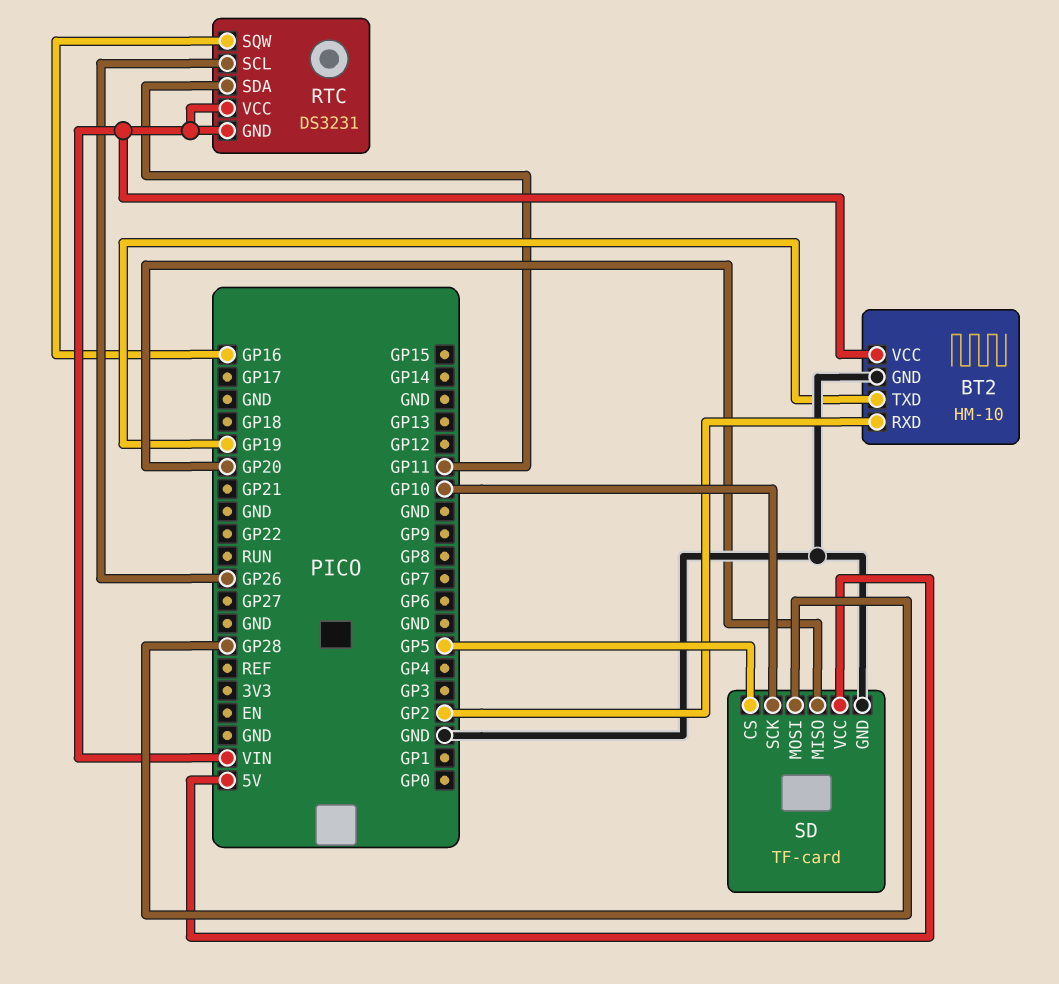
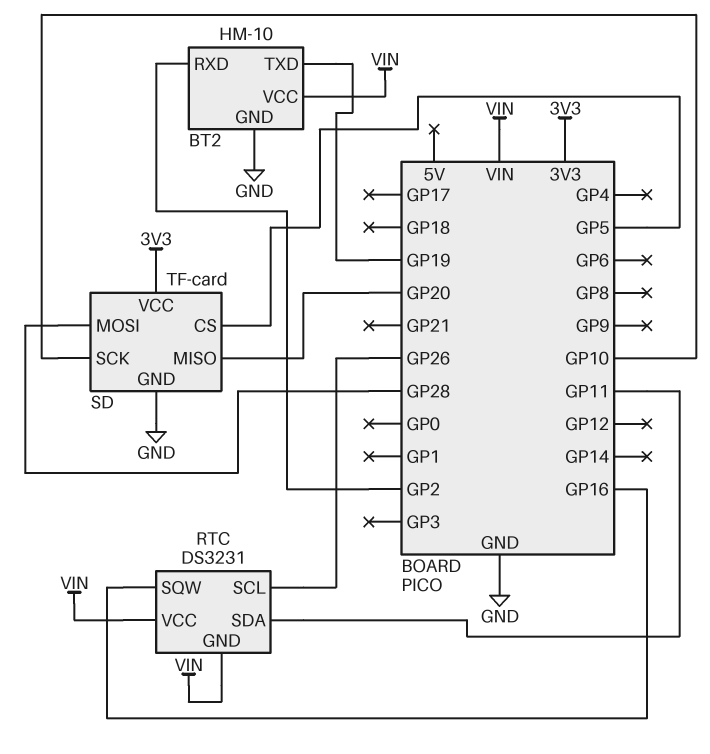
SD pin VCC: 5V -> 3V3

